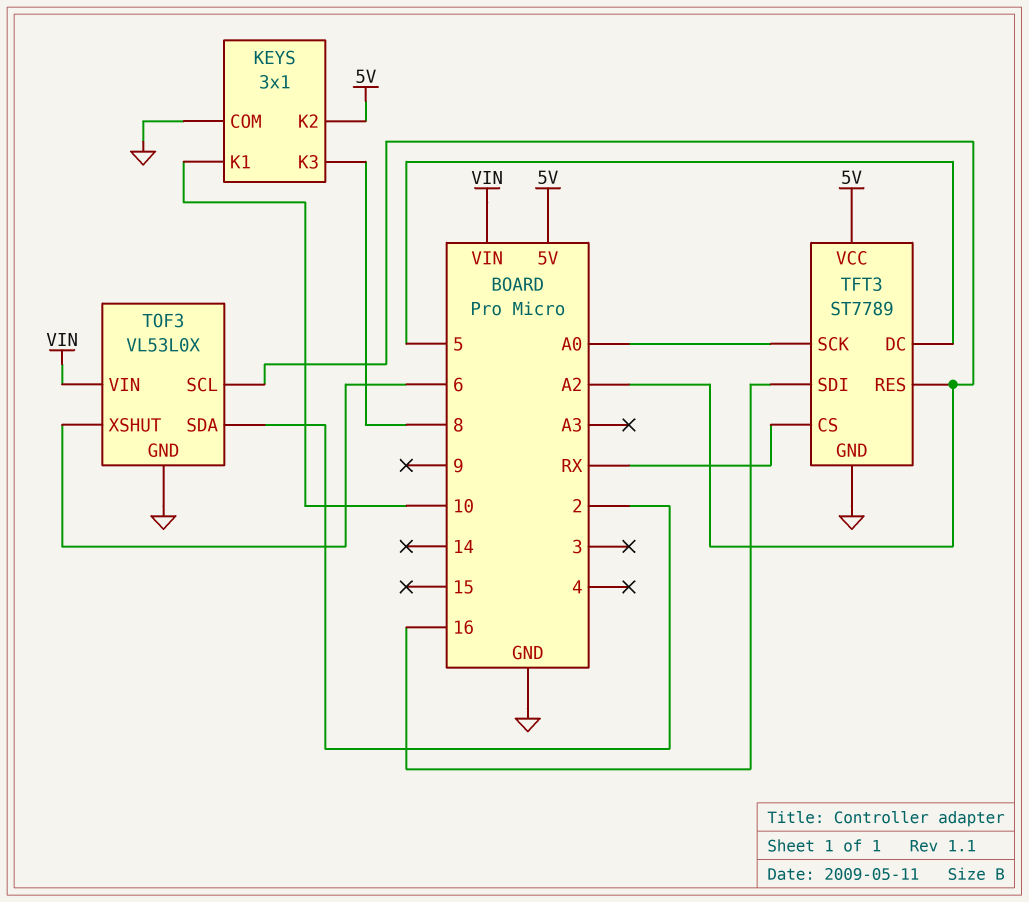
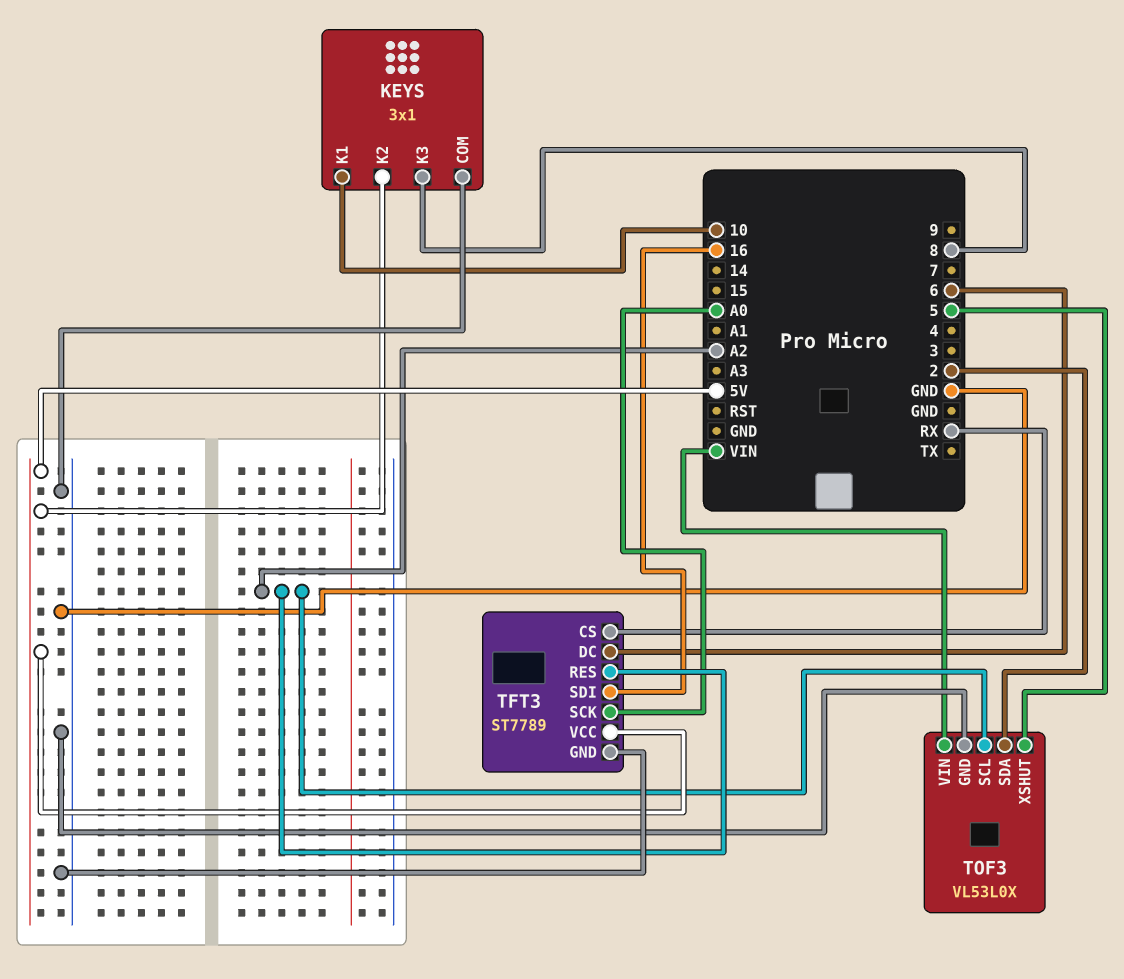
TFT3 pin DC: 5 -> 6
TOF3 pin XSHUT: 6 -> 5

